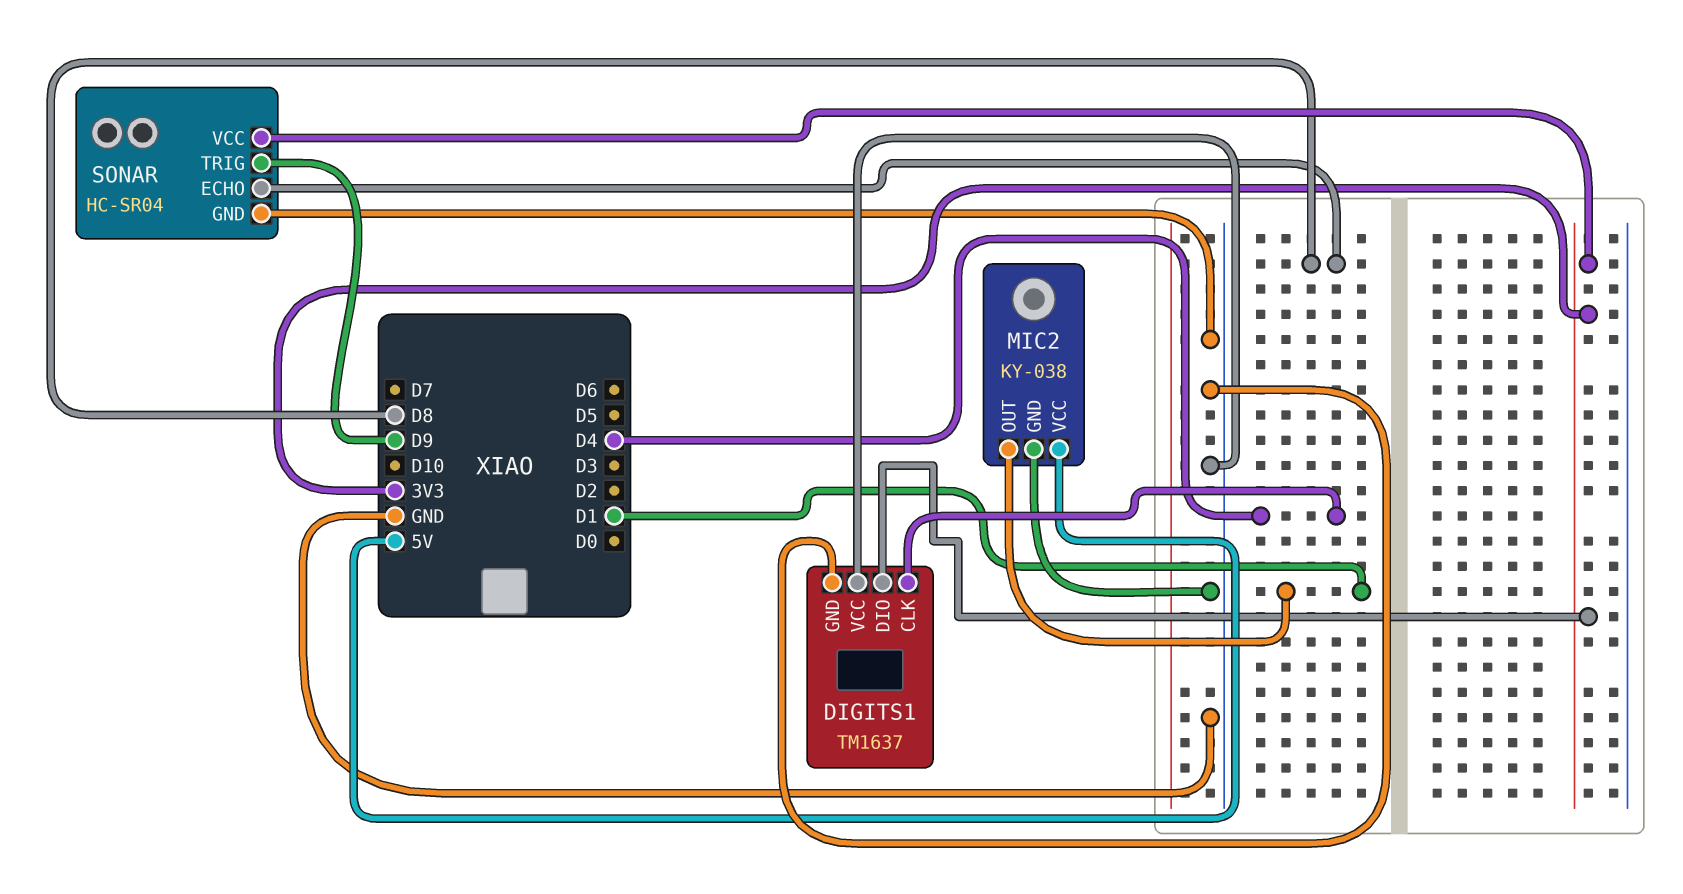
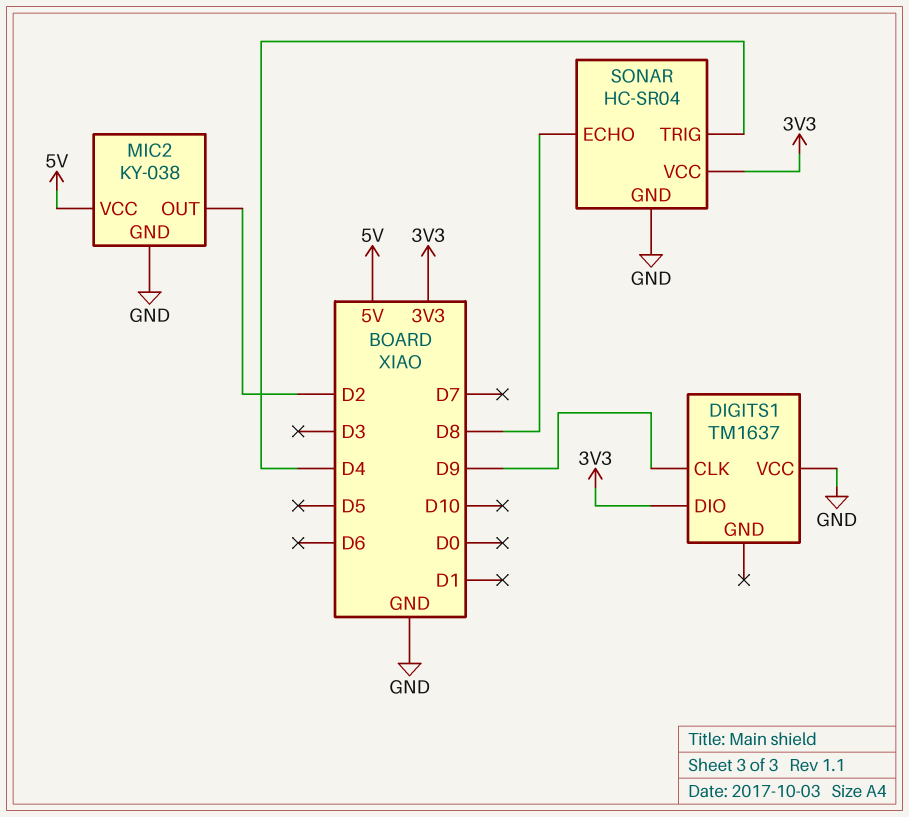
DIGITS1 pin CLK: D4 -> D9
DIGITS1 pin GND: GND -> none
MIC2 pin OUT: D1 -> D2
SONAR pin TRIG: D9 -> D4

